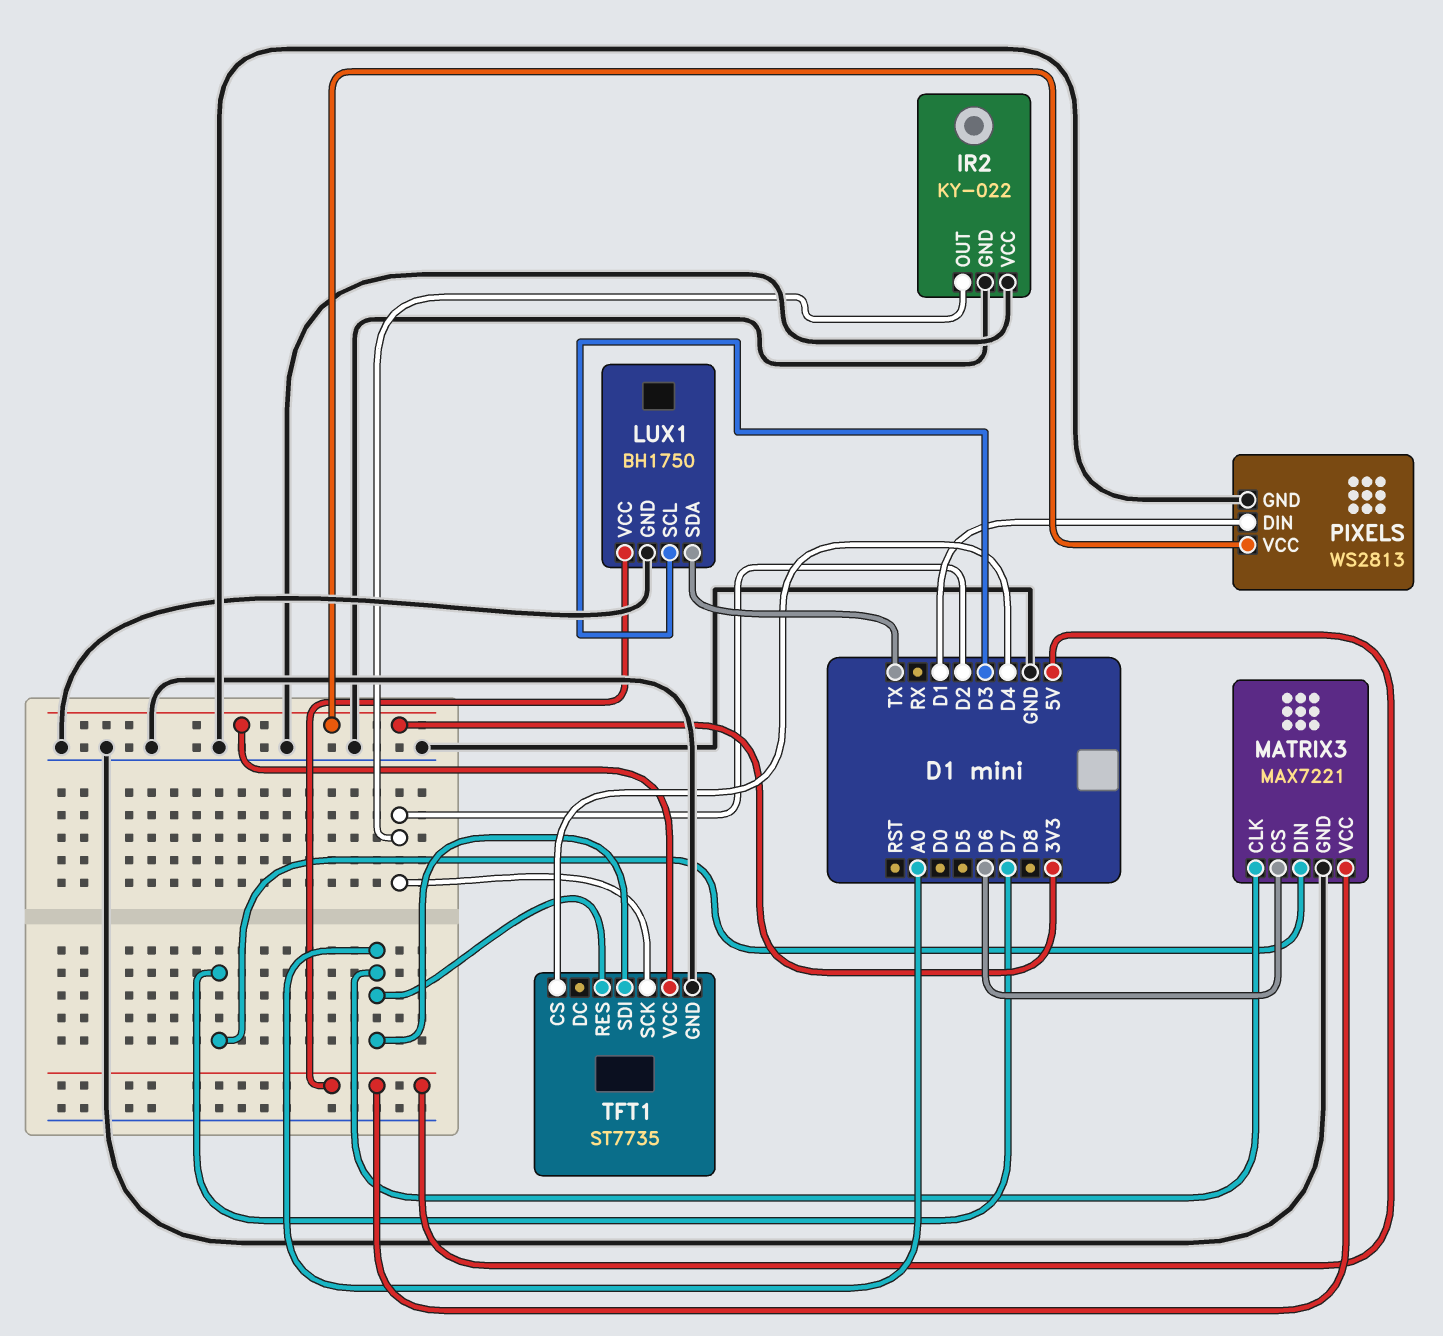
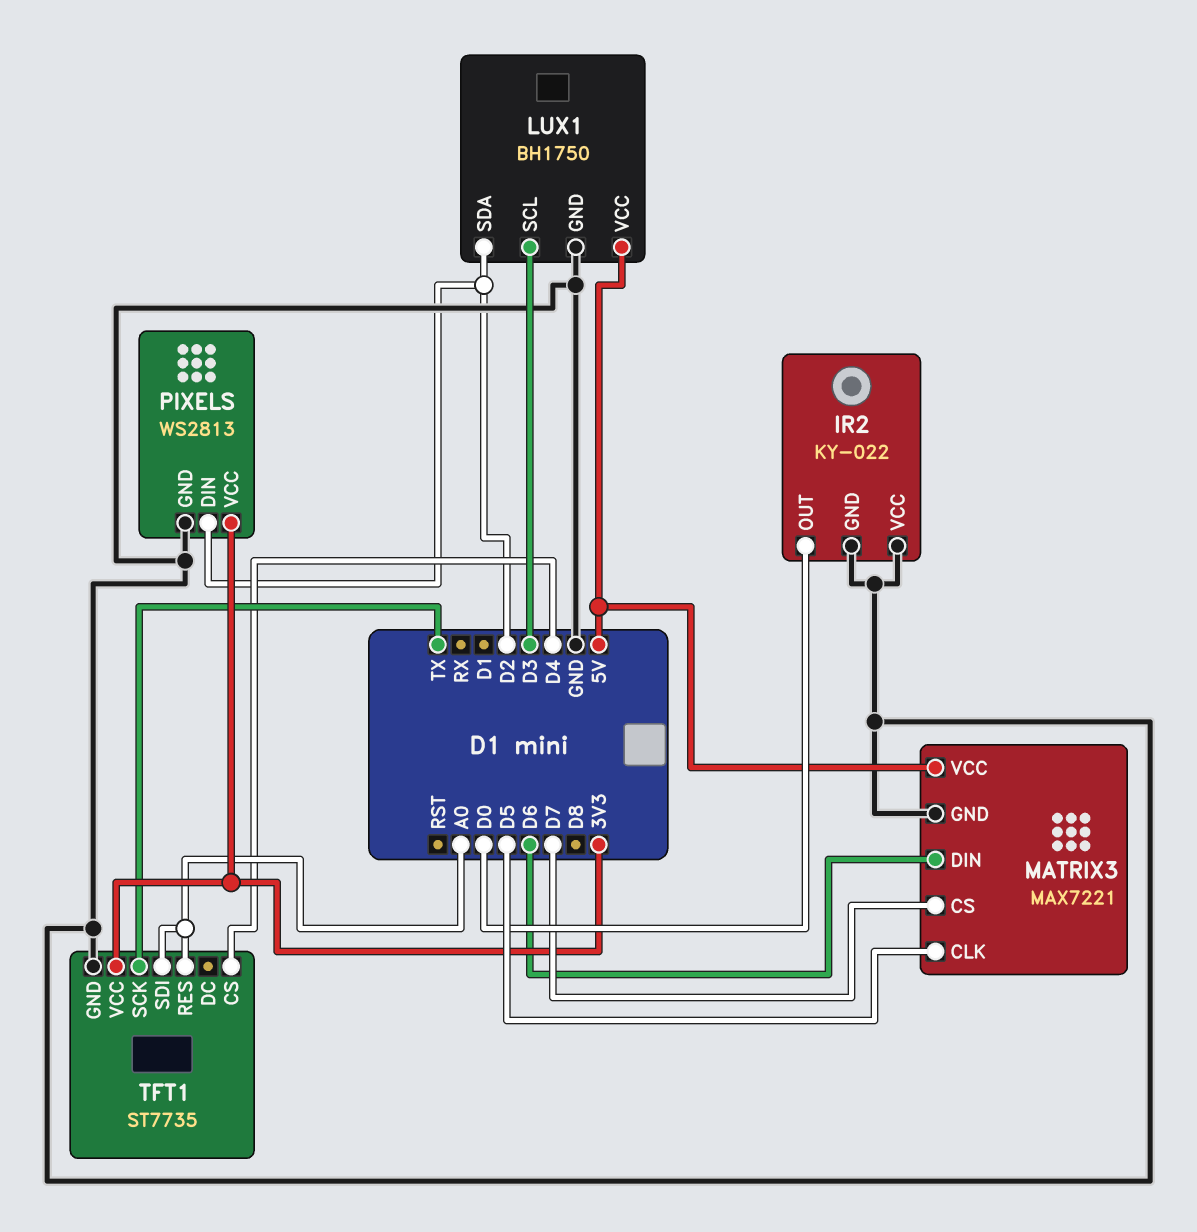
IR2 pin OUT: D2 -> D0
LUX1 pin SDA: TX -> D2
MATRIX3 pin CLK: A0 -> D5
MATRIX3 pin CS: D6 -> D7
MATRIX3 pin DIN: D7 -> D6
PIXELS pin DIN: D1 -> D2
TFT1 pin SCK: D2 -> TX

